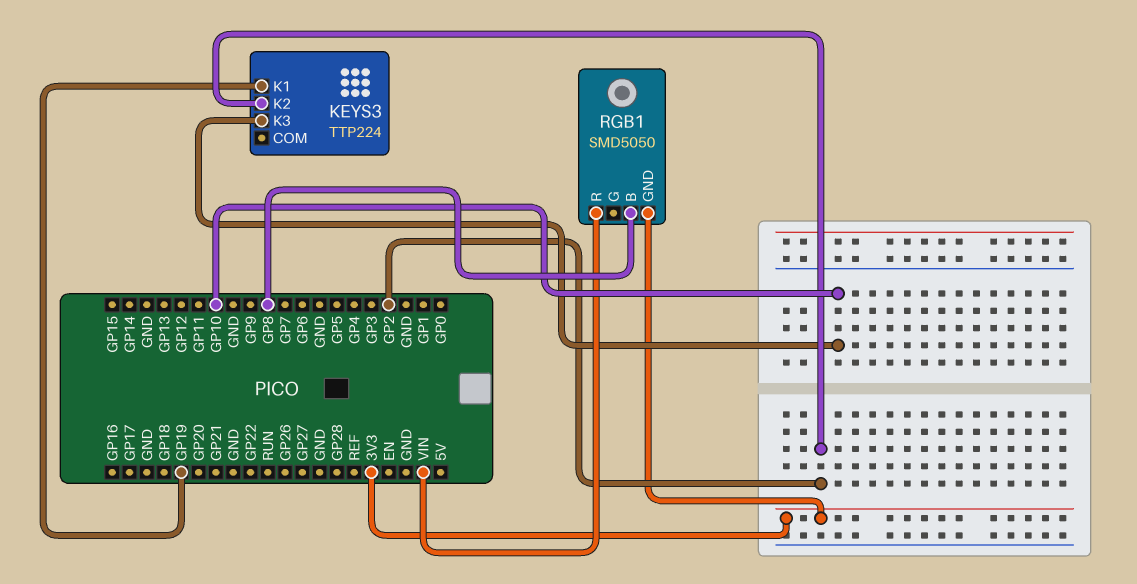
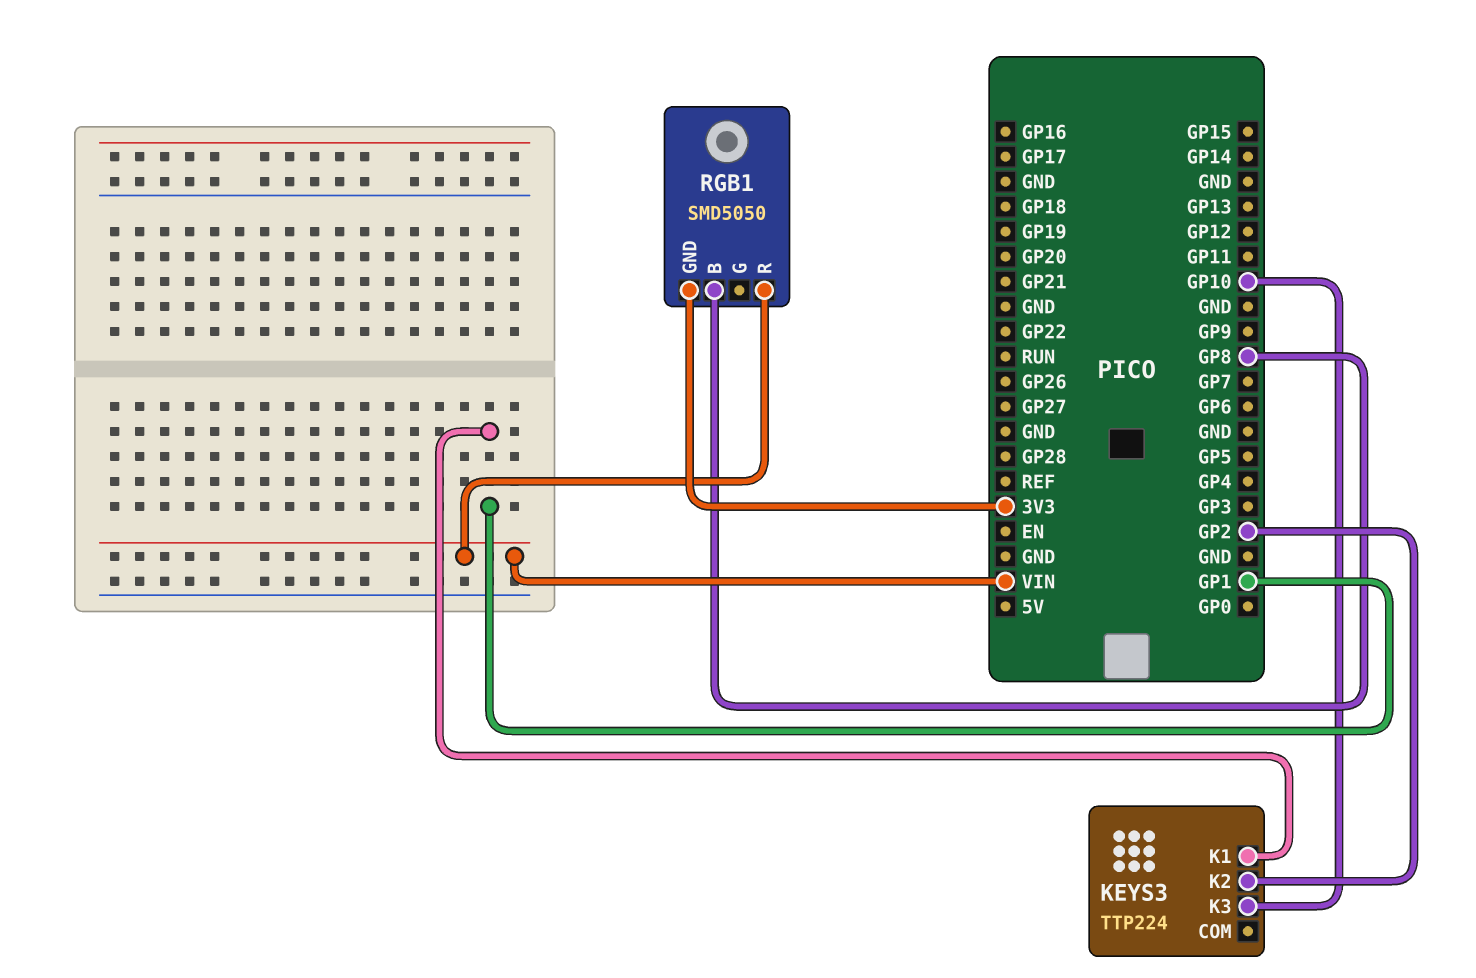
KEYS3 pin K1: GP19 -> GP1

